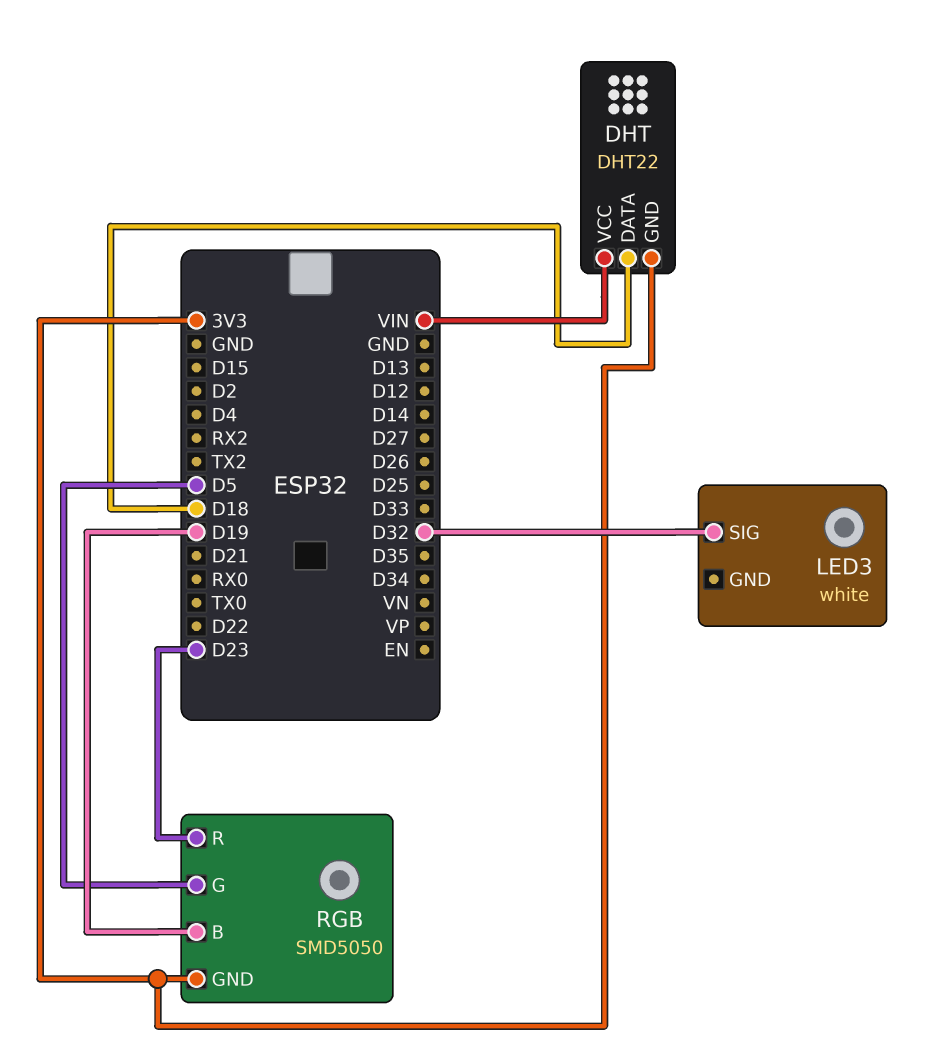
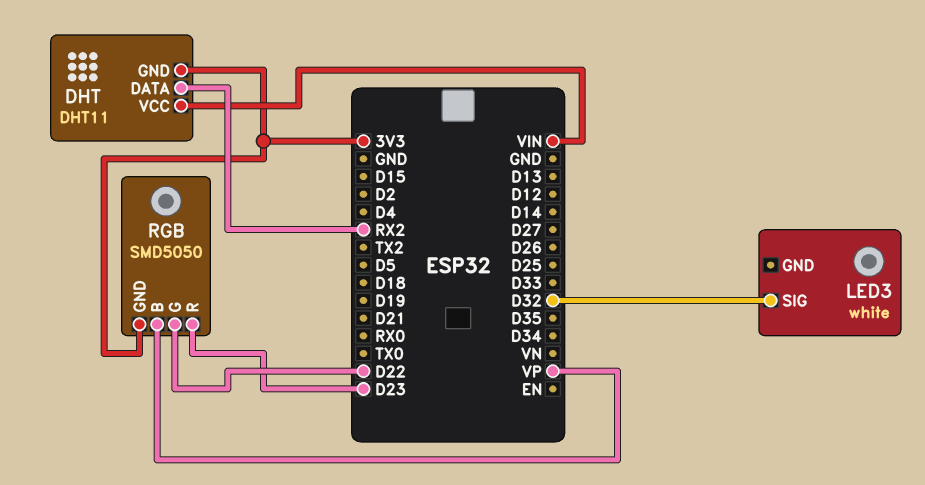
DHT: DHT22 -> DHT11
DHT pin DATA: D18 -> RX2
RGB pin B: D19 -> VP
RGB pin G: D5 -> D22

